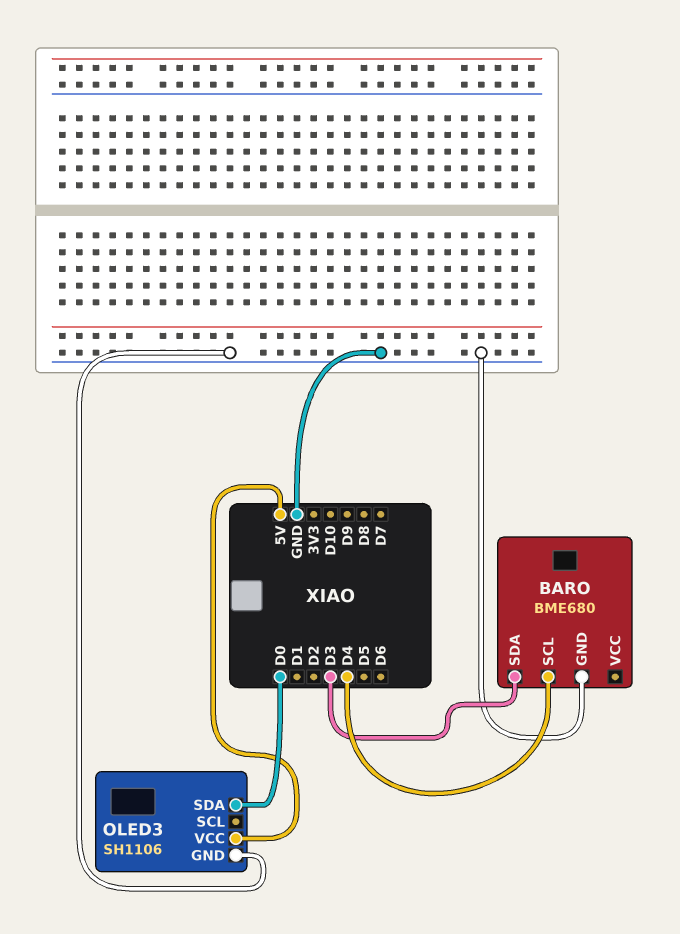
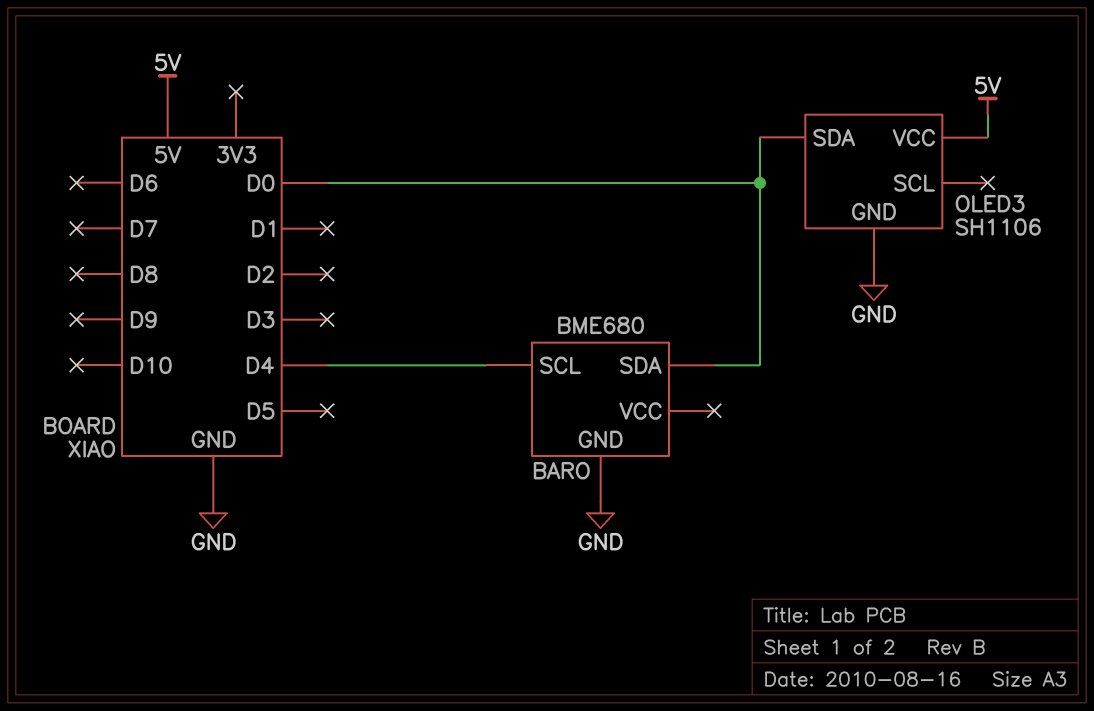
BARO pin SDA: D3 -> D0

